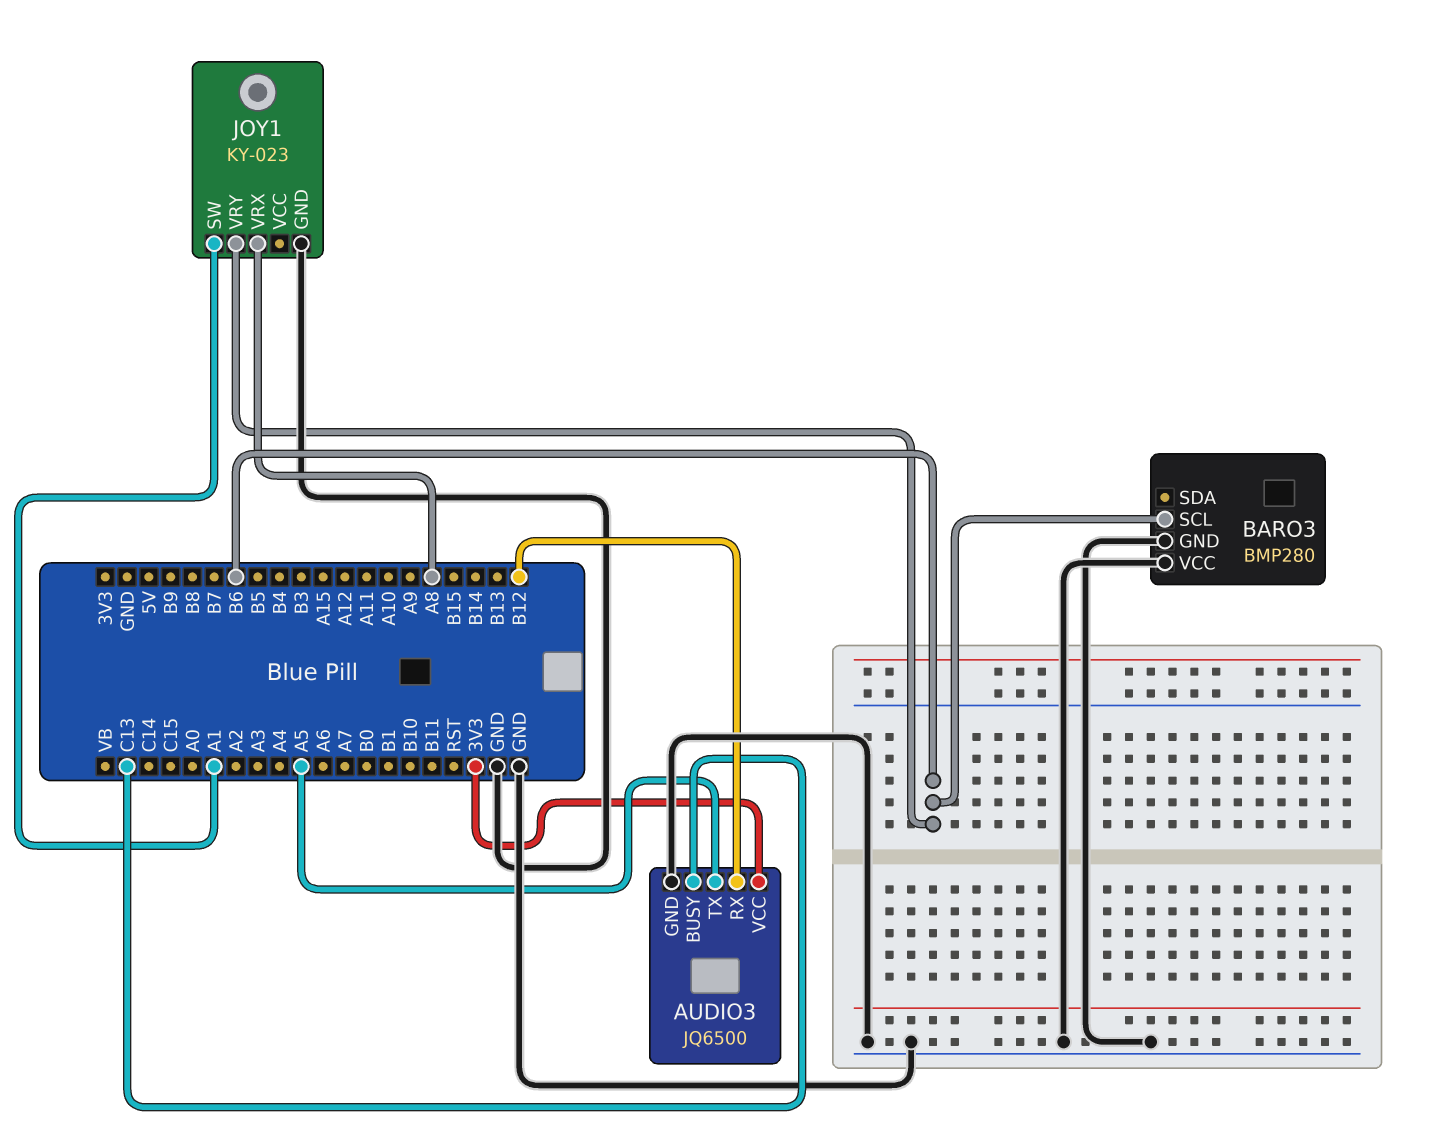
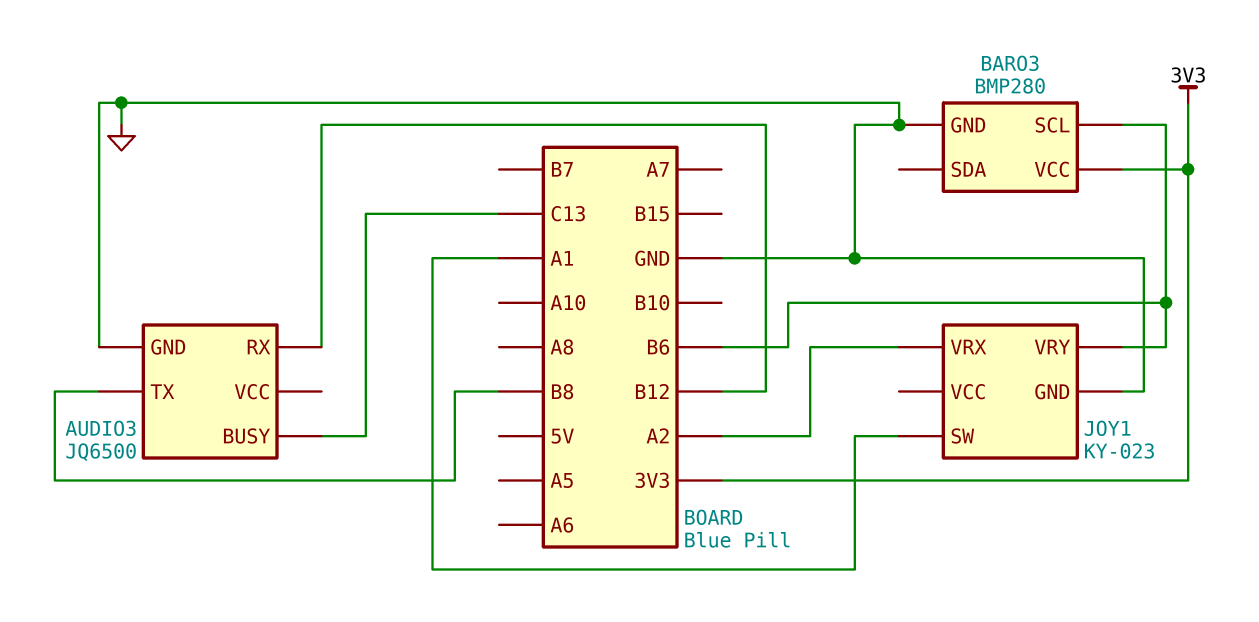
AUDIO3 pin TX: A5 -> B8
AUDIO3 pin VCC: 3V3 -> none
BARO3 pin VCC: GND -> 3V3
JOY1 pin VRX: A8 -> A2

